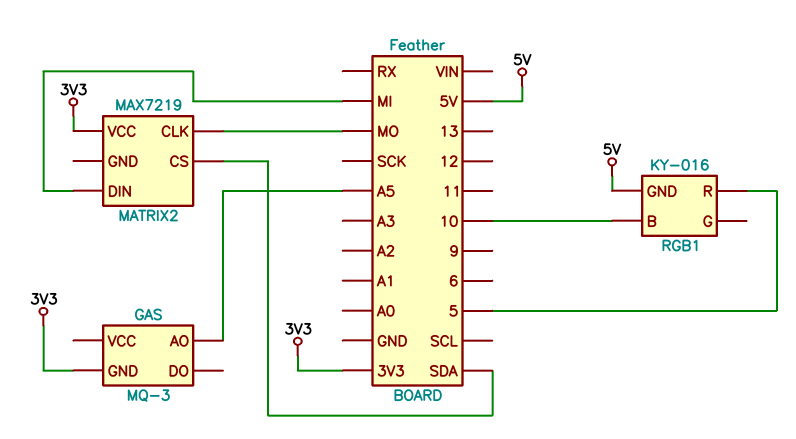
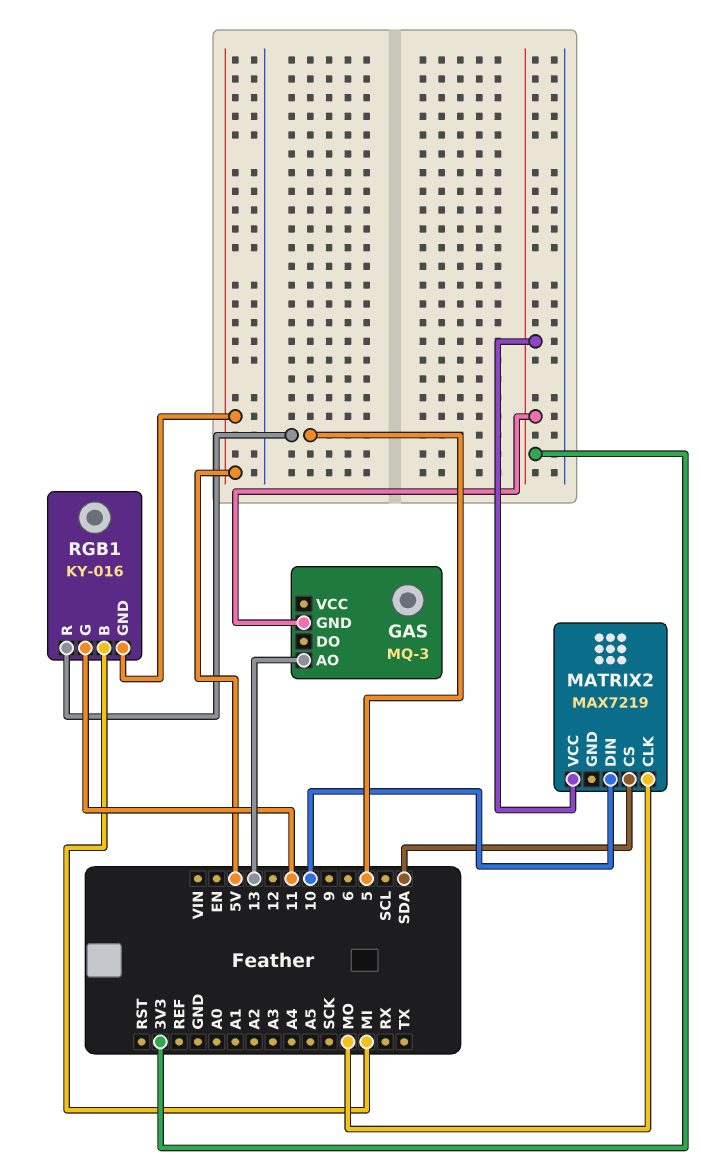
GAS pin AO: A5 -> 13
MATRIX2 pin DIN: MI -> 10
RGB1 pin B: 10 -> MI
RGB1 pin G: none -> 11

